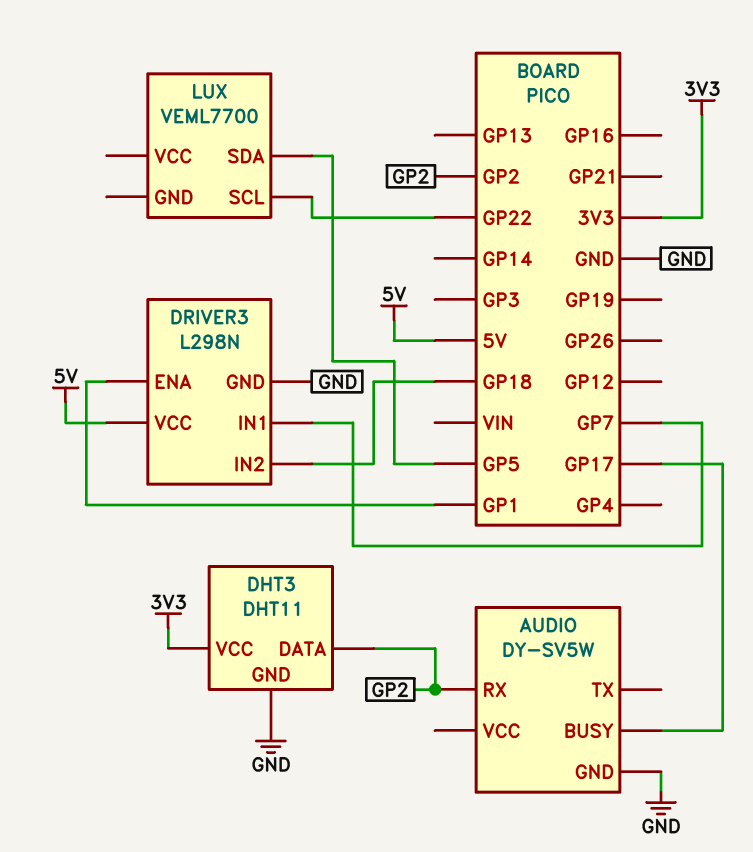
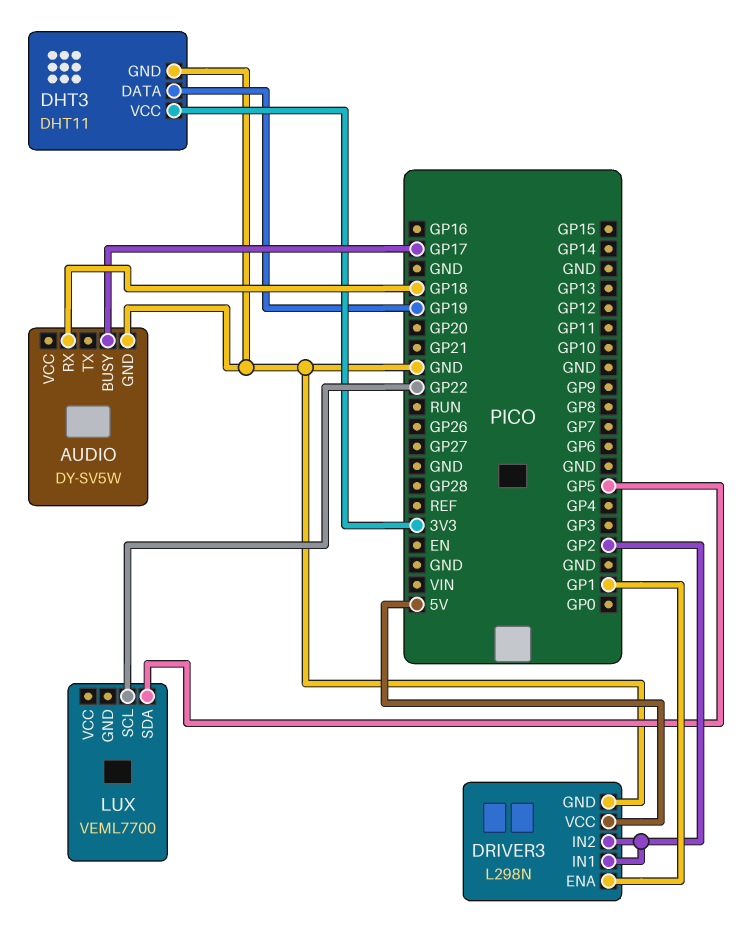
AUDIO pin RX: GP2 -> GP18
DHT3 pin DATA: GP2 -> GP19
DRIVER3 pin IN1: GP7 -> GP2
DRIVER3 pin IN2: GP18 -> GP2

